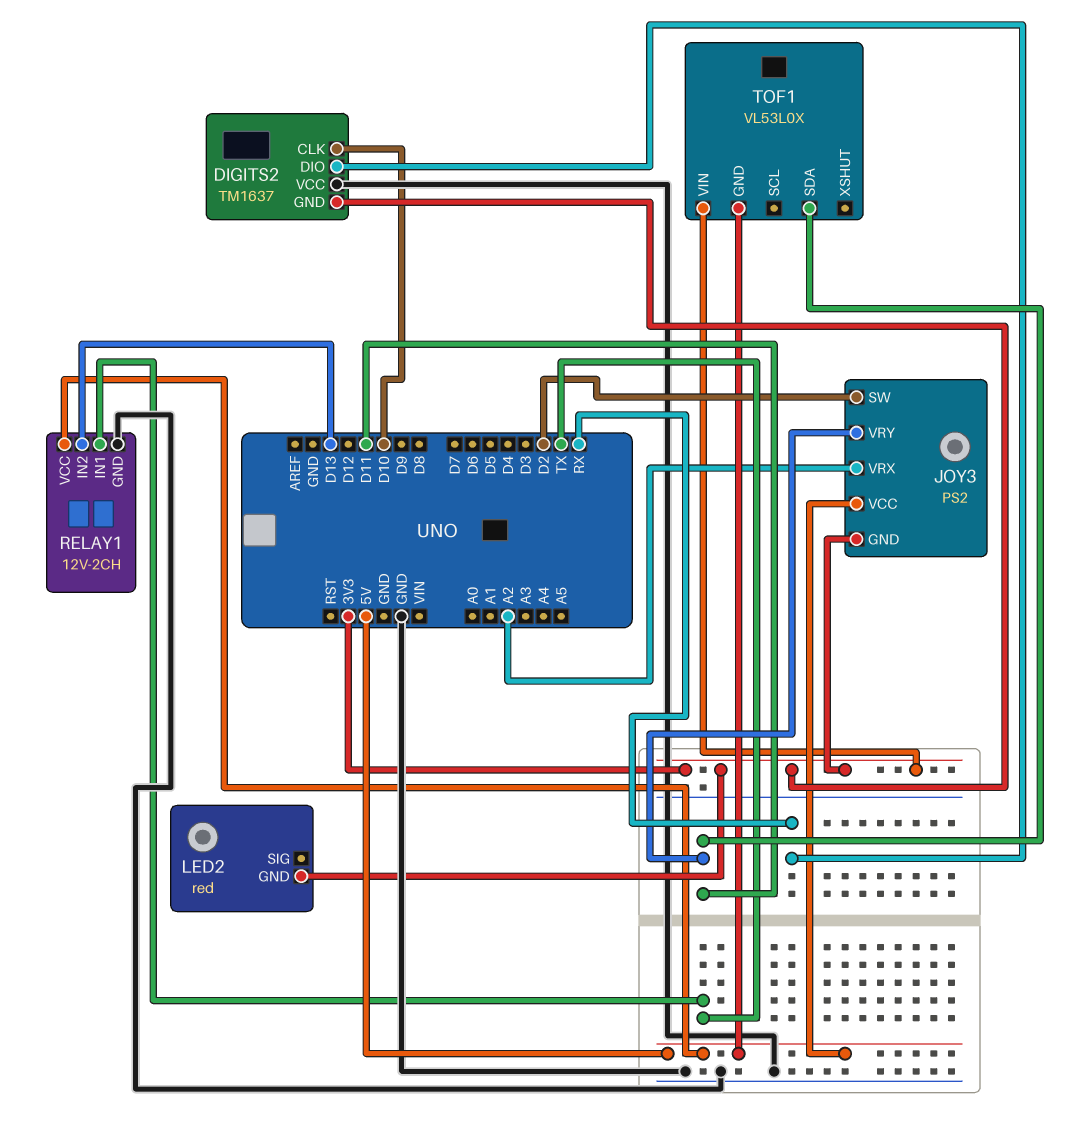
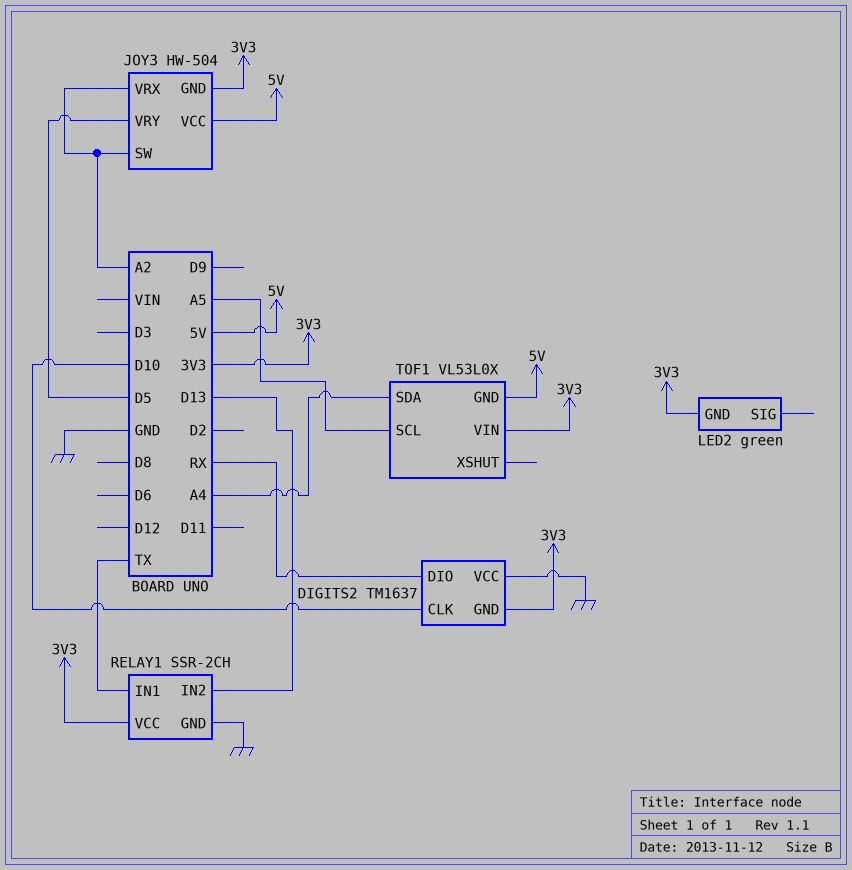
JOY3: PS2 -> HW-504
JOY3 pin SW: D2 -> A2
JOY3 pin VRY: D11 -> D5
LED2: red -> green
RELAY1: 12V-2CH -> SSR-2CH
RELAY1 pin VCC: 5V -> 3V3
TOF1 pin SCL: none -> A5
TOF1 pin SDA: D11 -> A4

